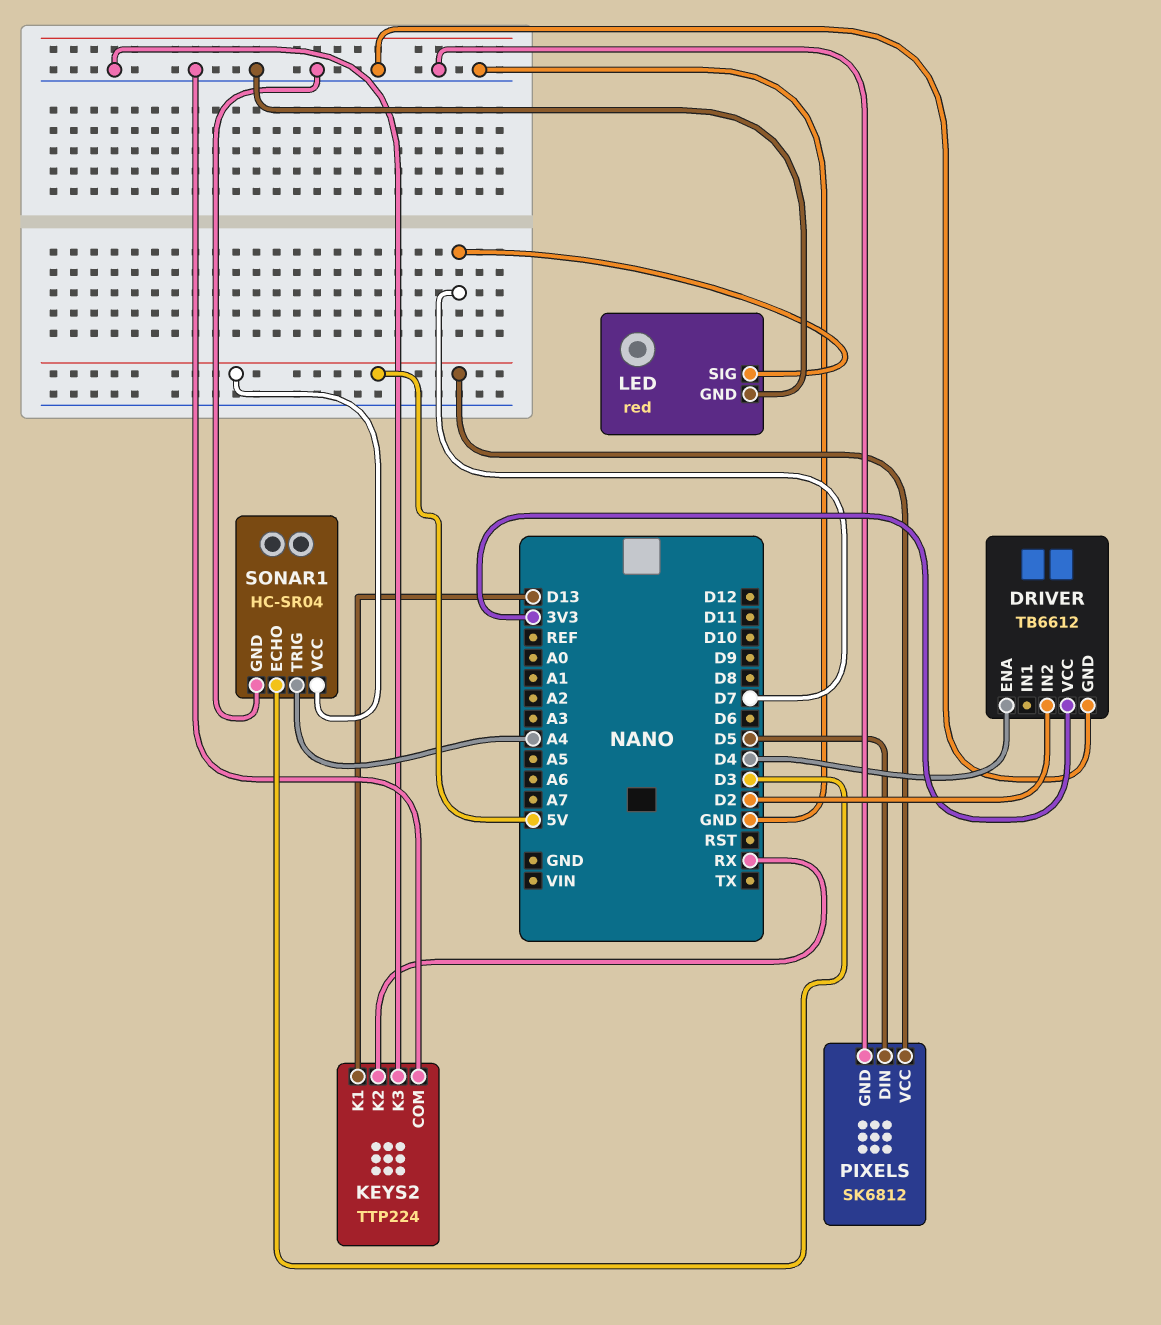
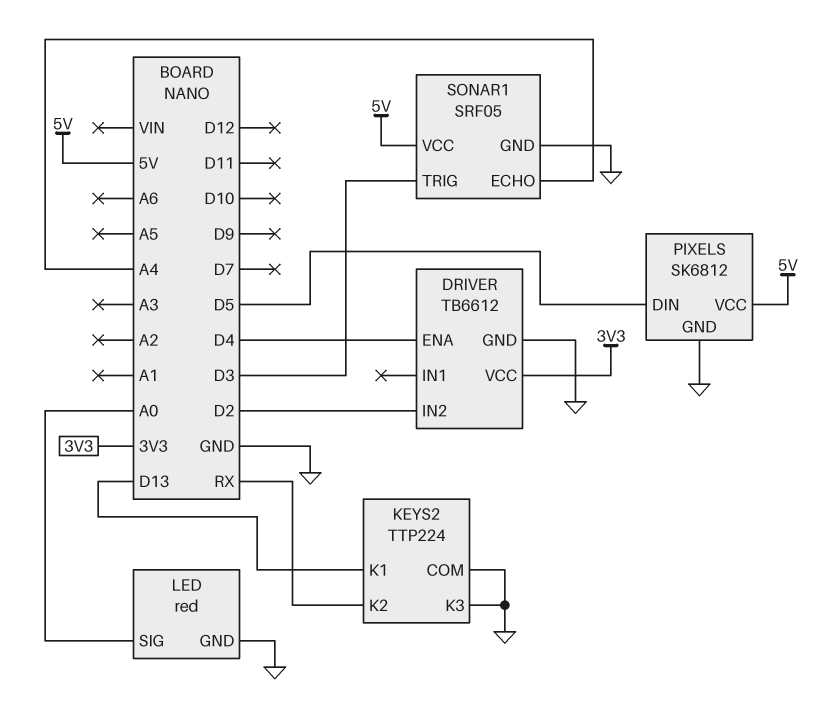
LED pin SIG: D7 -> A0
SONAR1: HC-SR04 -> SRF05
SONAR1 pin ECHO: D3 -> A4
SONAR1 pin TRIG: A4 -> D3

